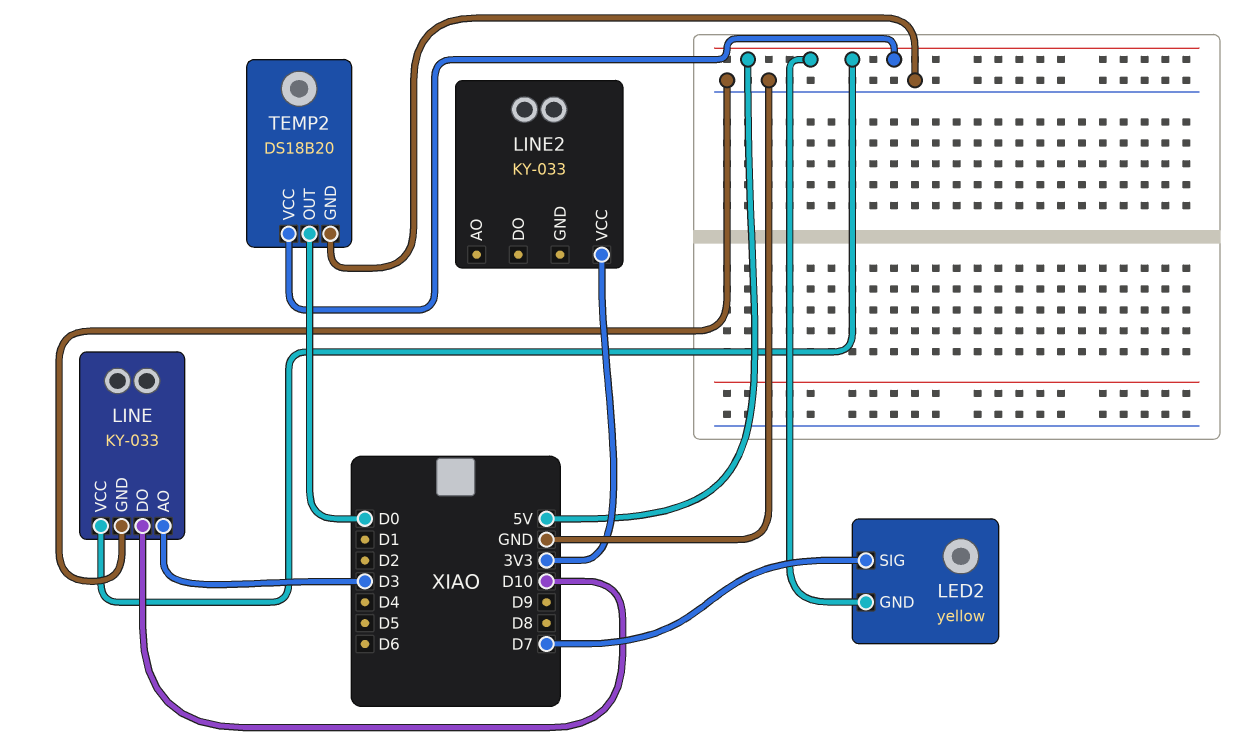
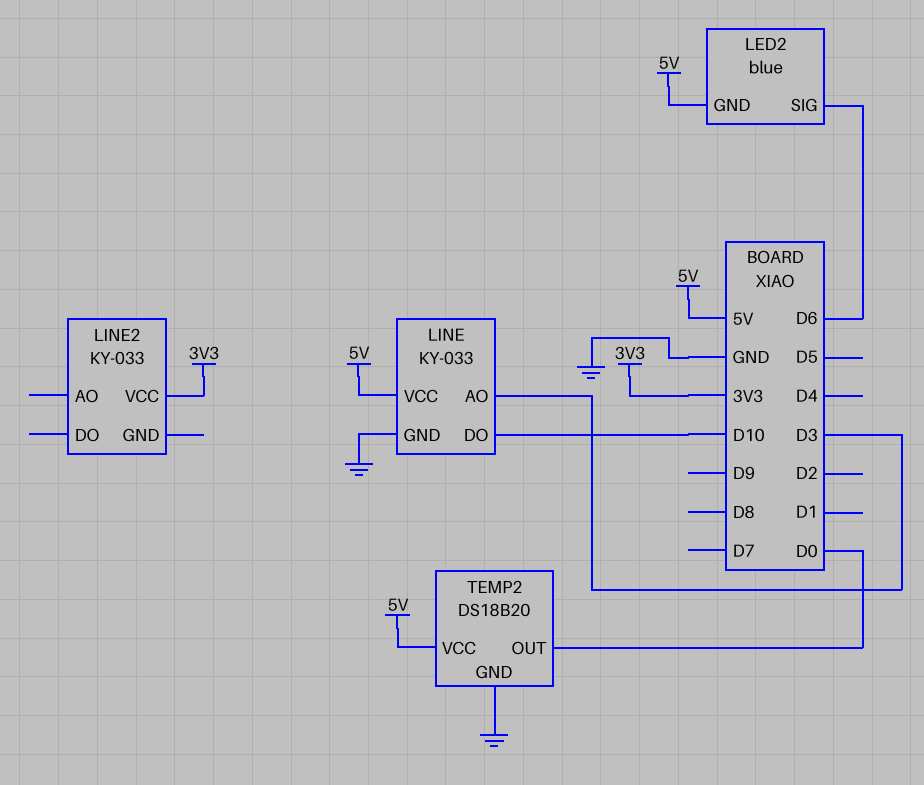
LED2: yellow -> blue
LED2 pin SIG: D7 -> D6

